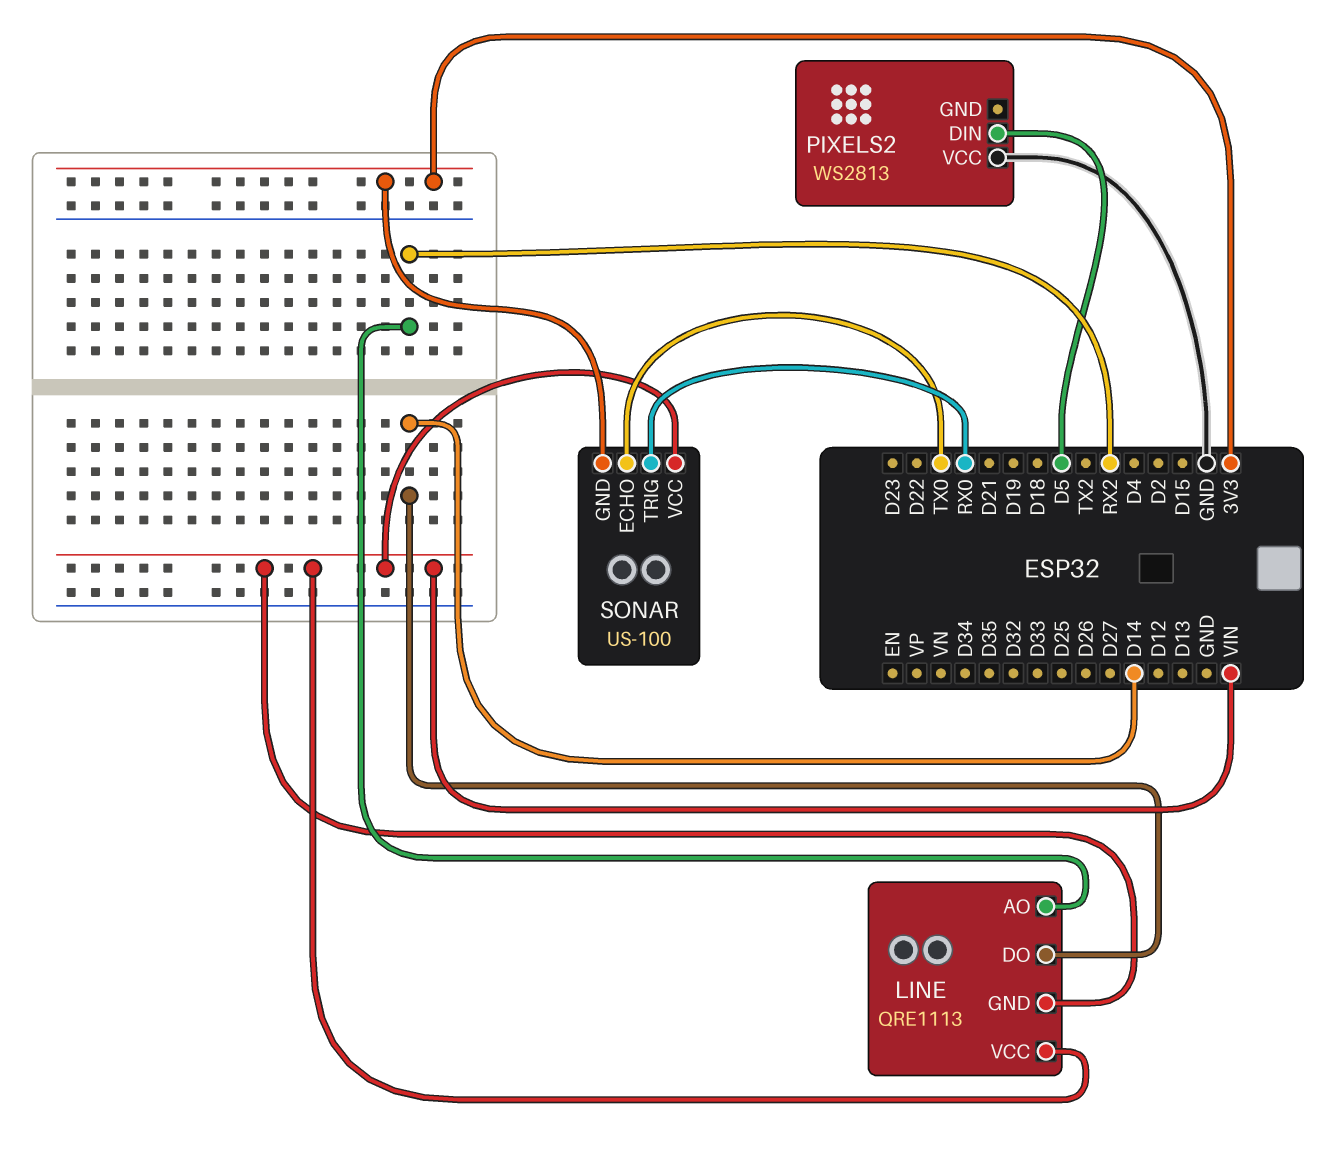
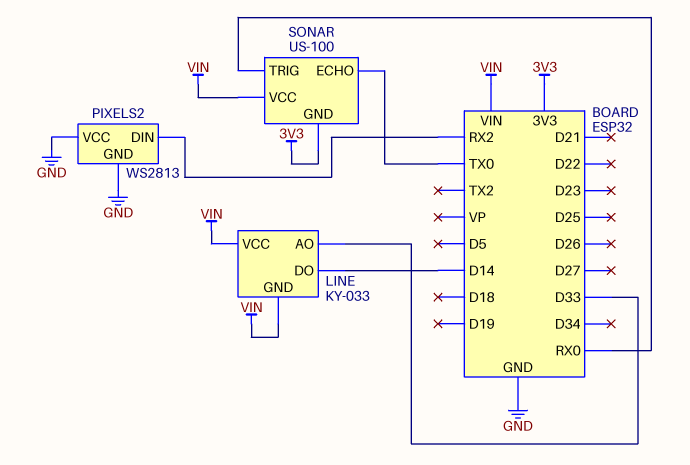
LINE: QRE1113 -> KY-033
LINE pin AO: RX2 -> D33
PIXELS2 pin DIN: D5 -> RX2
PIXELS2 pin GND: none -> GND

